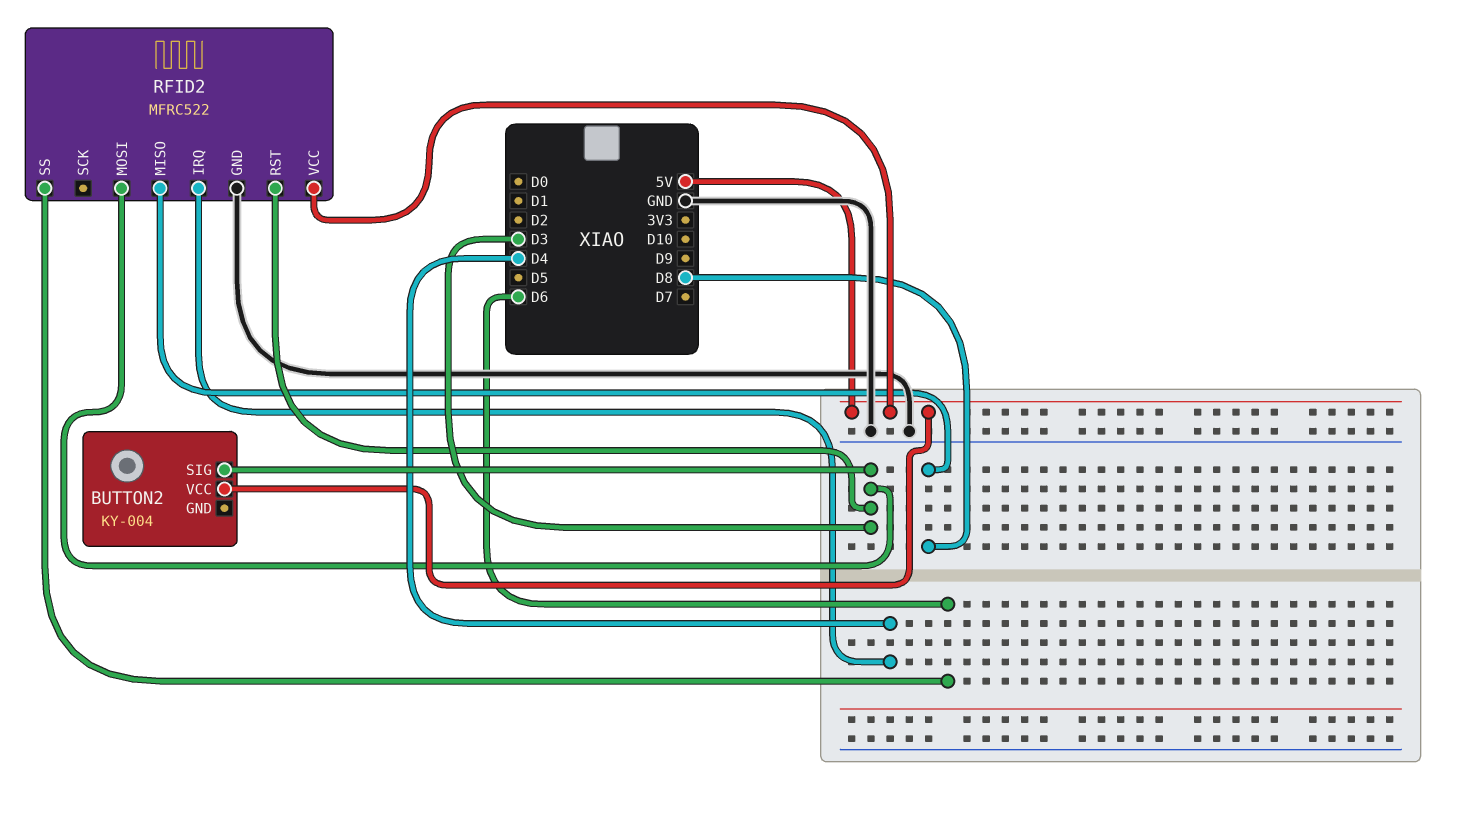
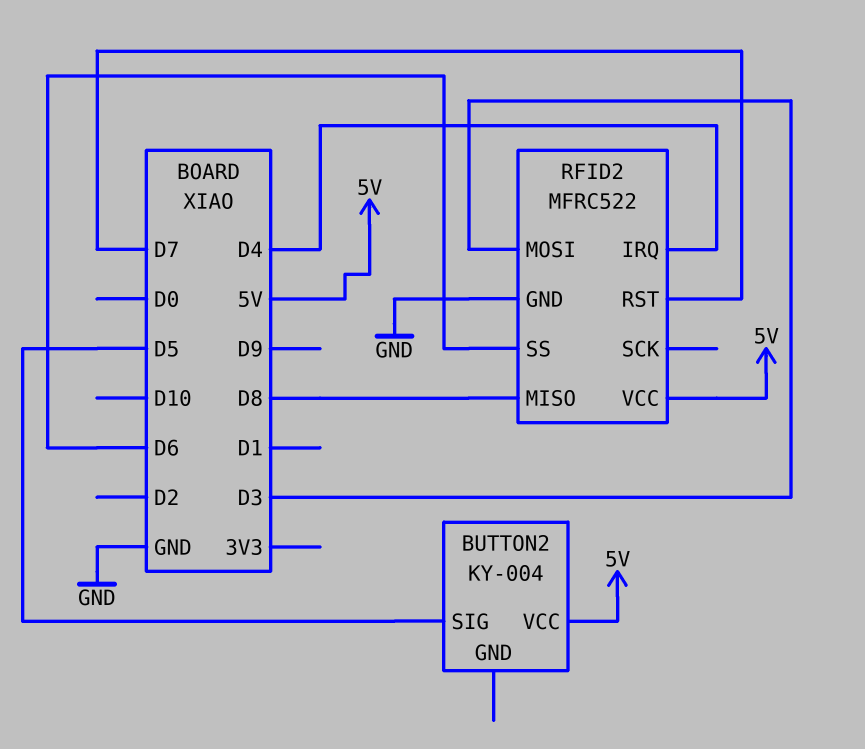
BUTTON2 pin SIG: D3 -> D5
RFID2 pin RST: D3 -> D7

